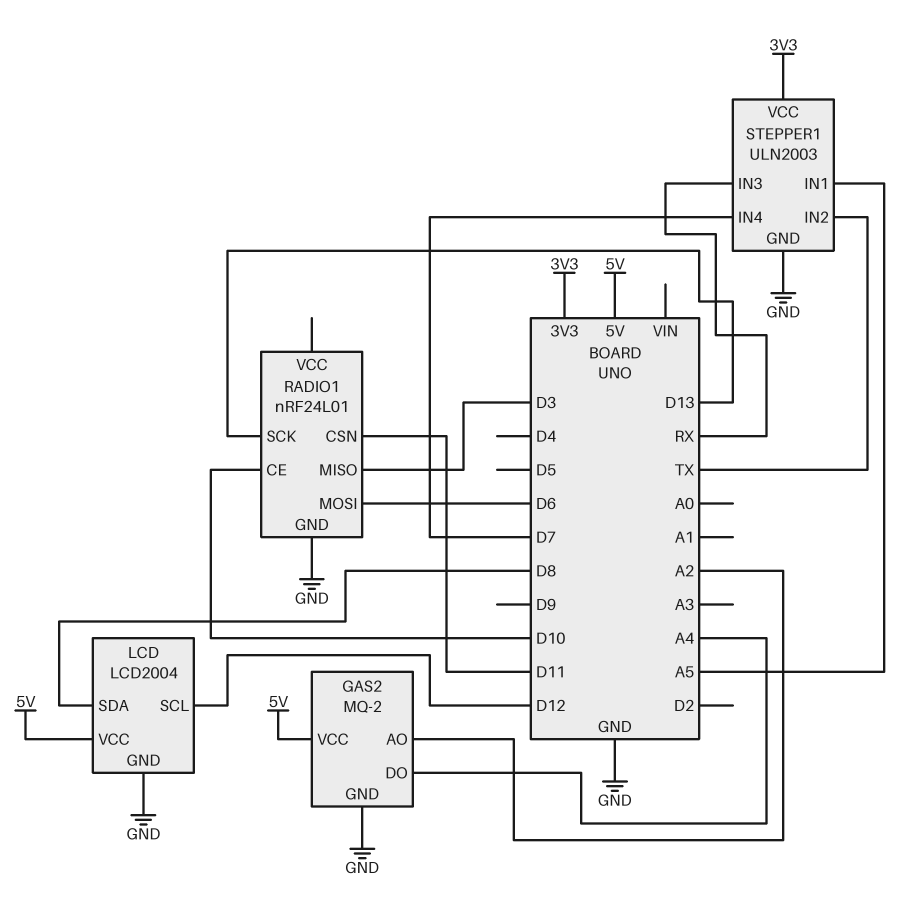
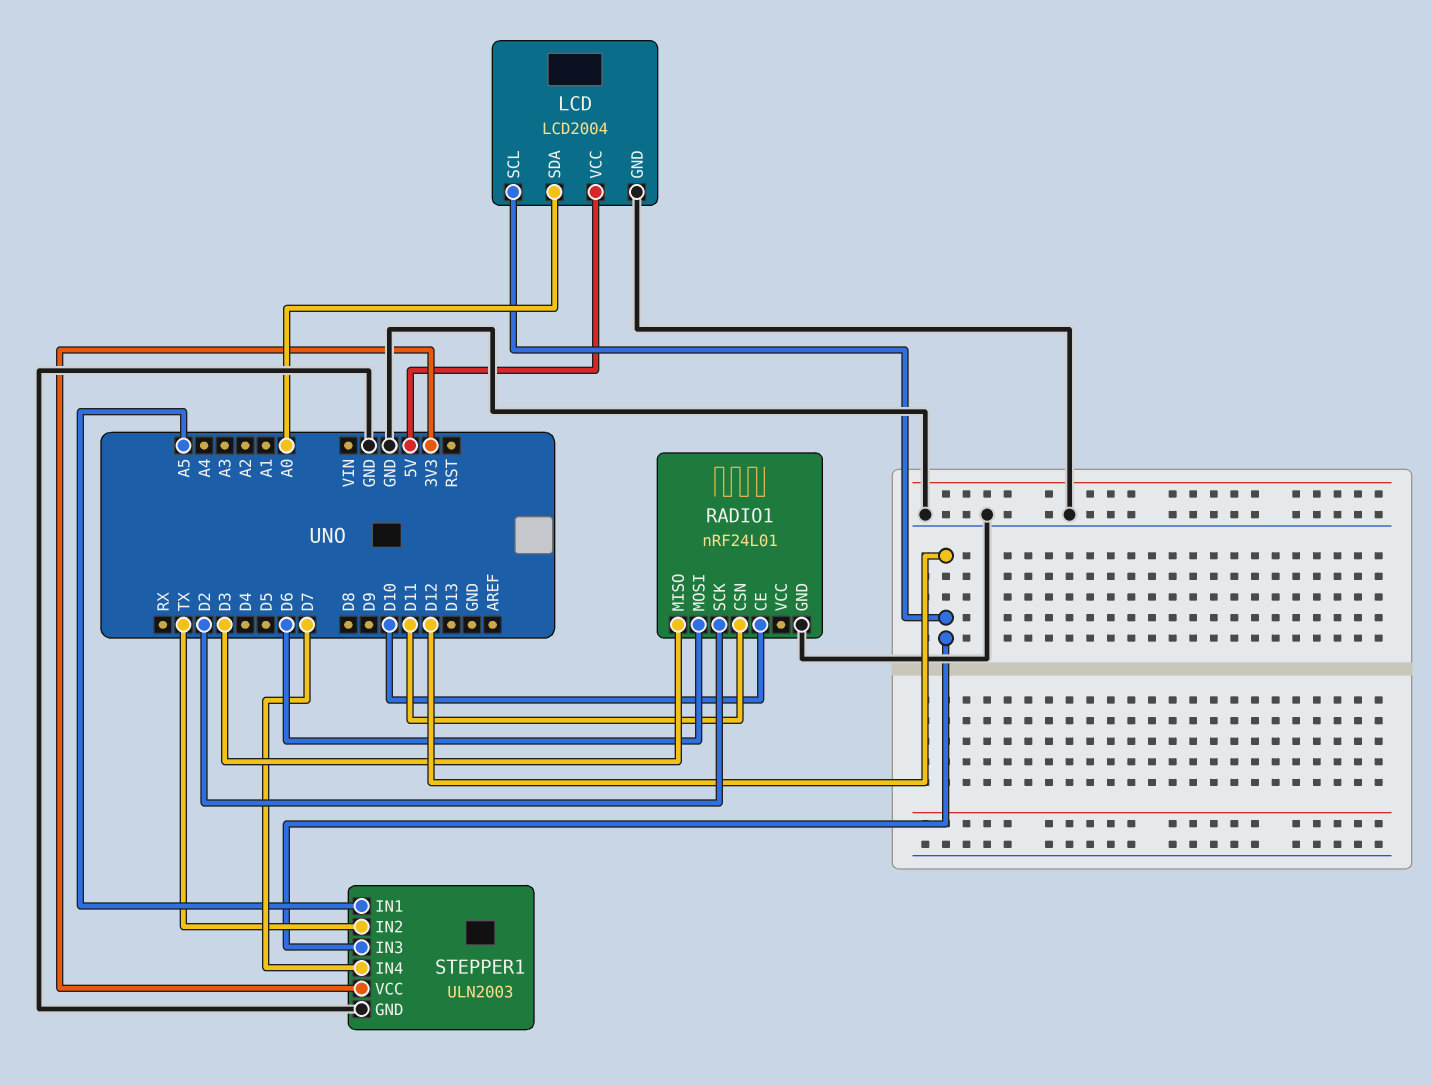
GAS2: MQ-2 -> none
GAS2 pin AO: A2 -> none
GAS2 pin DO: A4 -> none
GAS2 pin GND: GND -> none
GAS2 pin VCC: 5V -> none
LCD pin SDA: D8 -> A0
RADIO1 pin SCK: D13 -> D2
STEPPER1 pin IN3: RX -> D12

